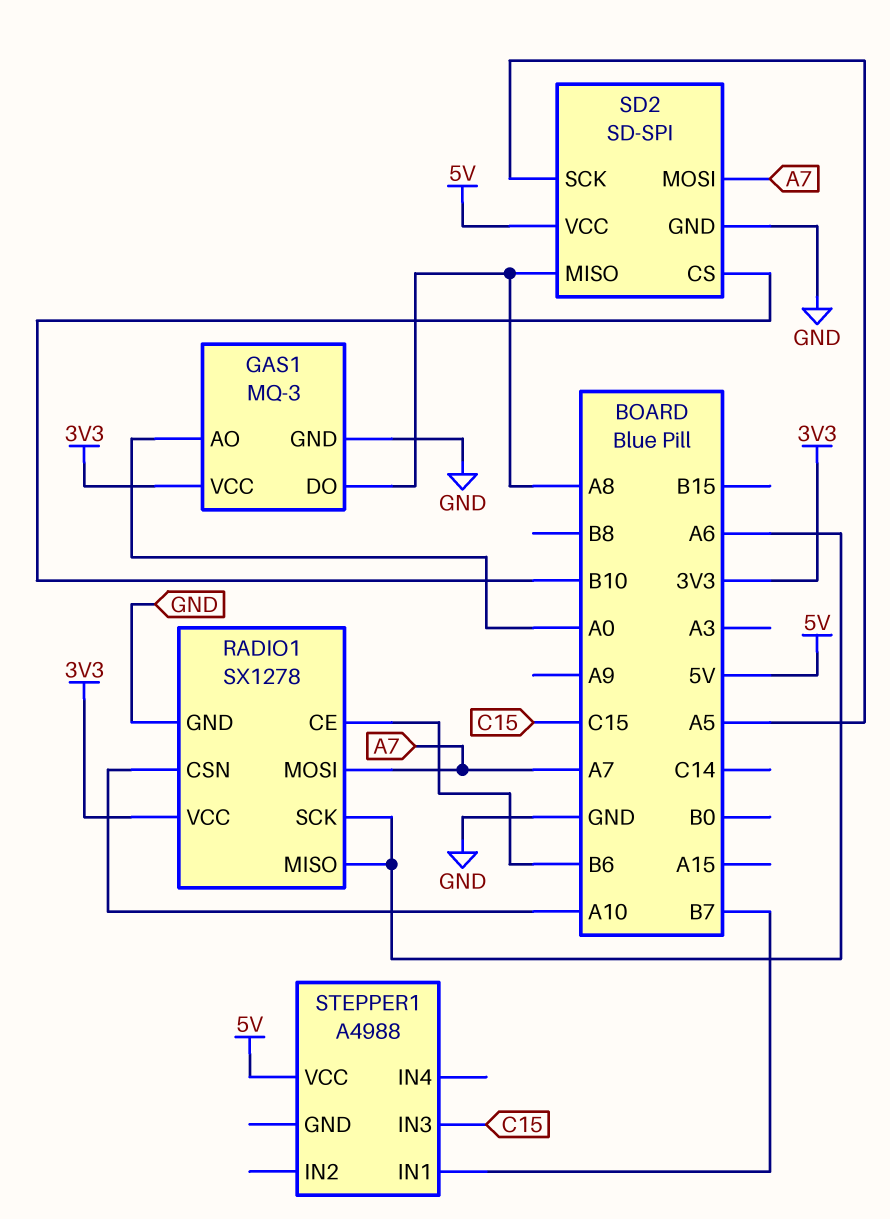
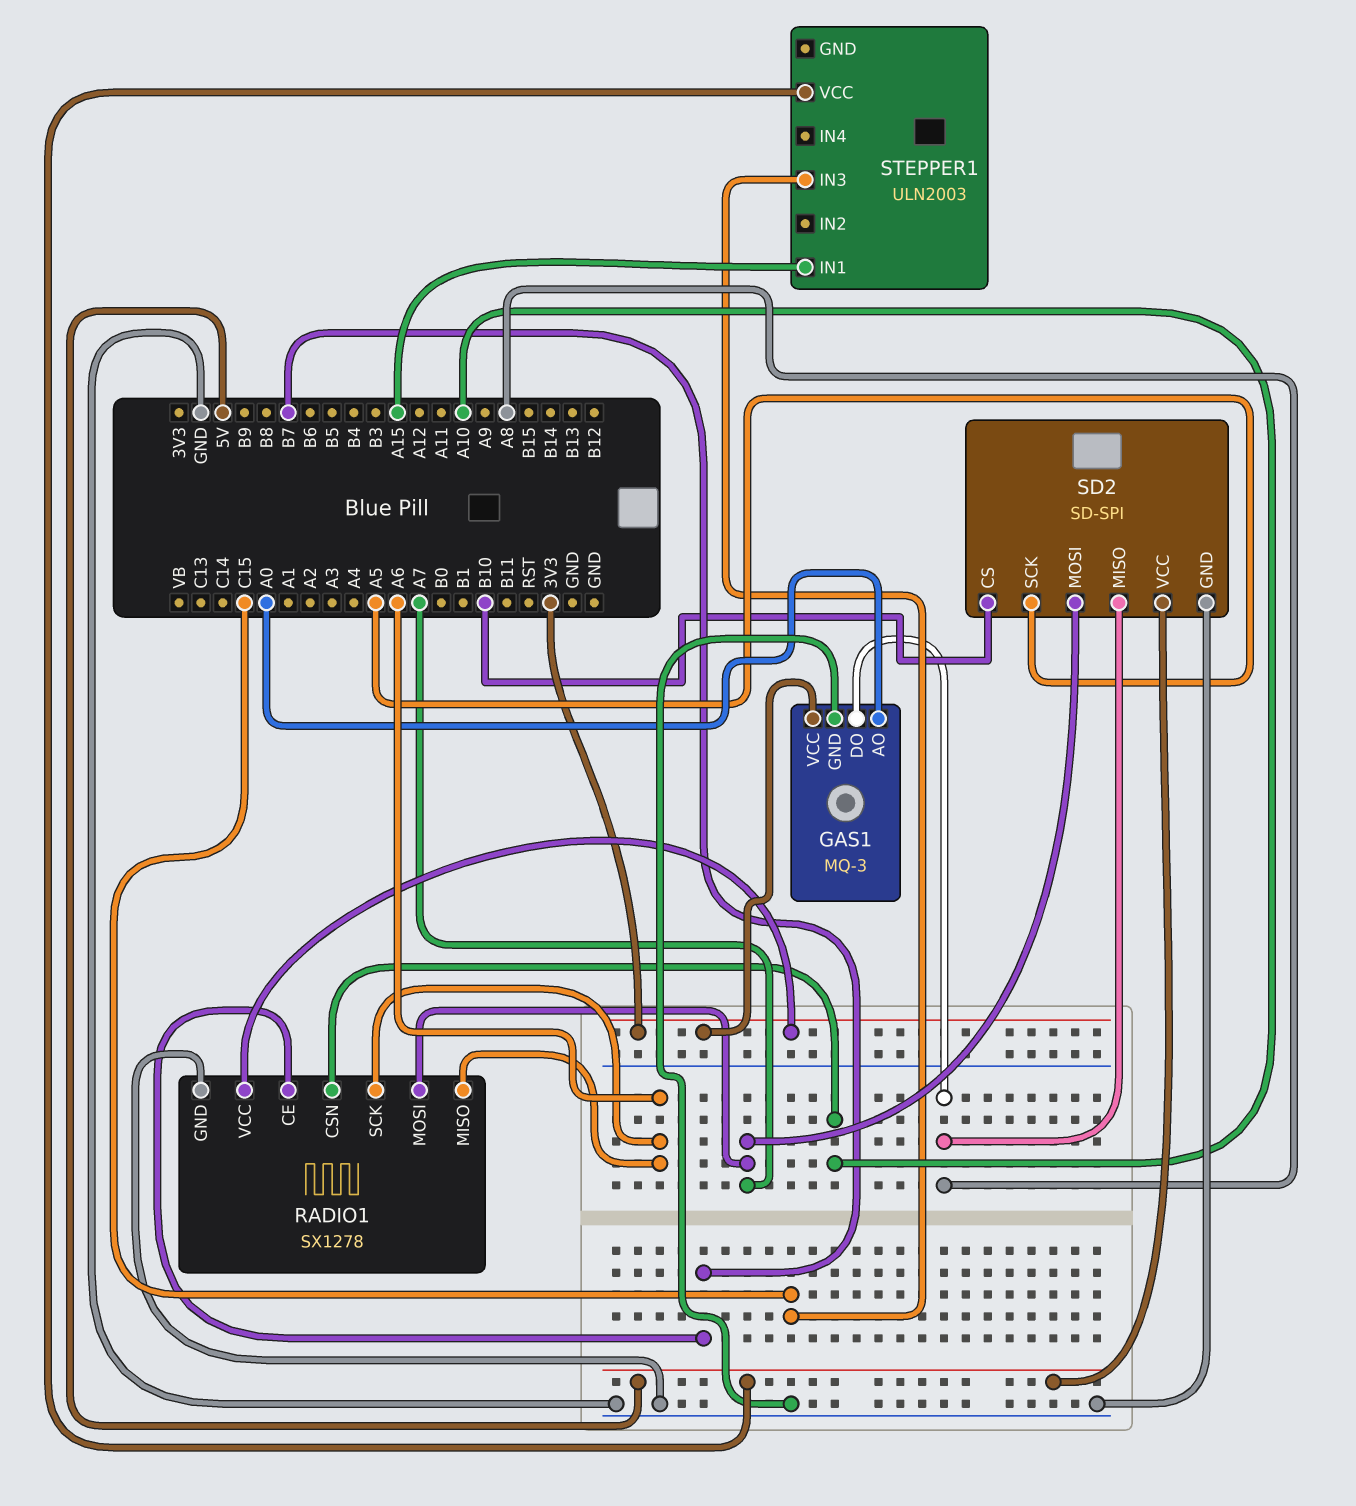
RADIO1 pin CE: B6 -> B7
STEPPER1: A4988 -> ULN2003
STEPPER1 pin IN1: B7 -> A15

